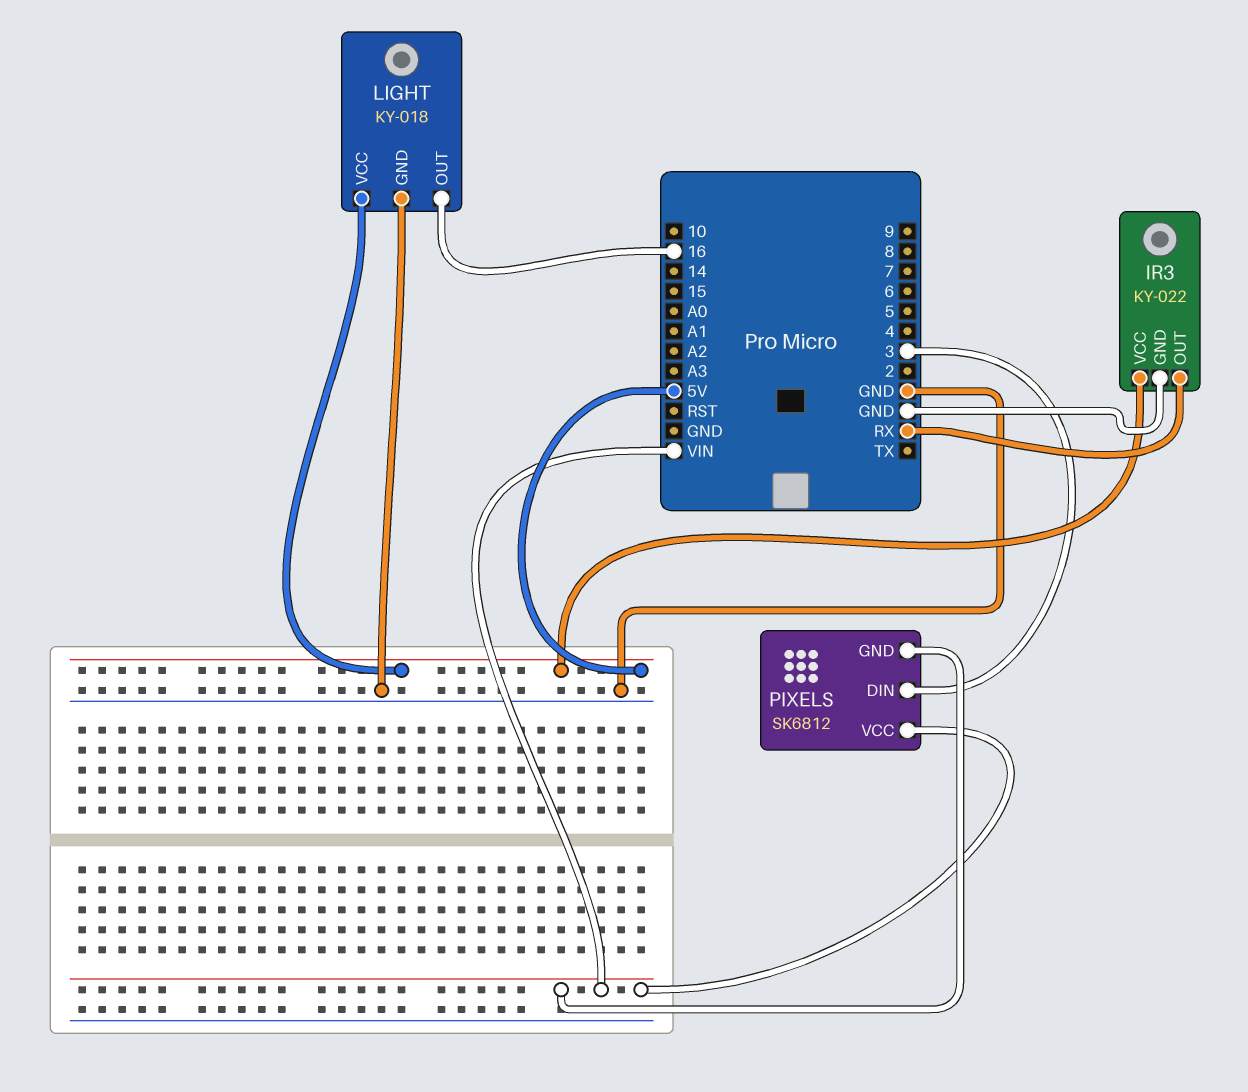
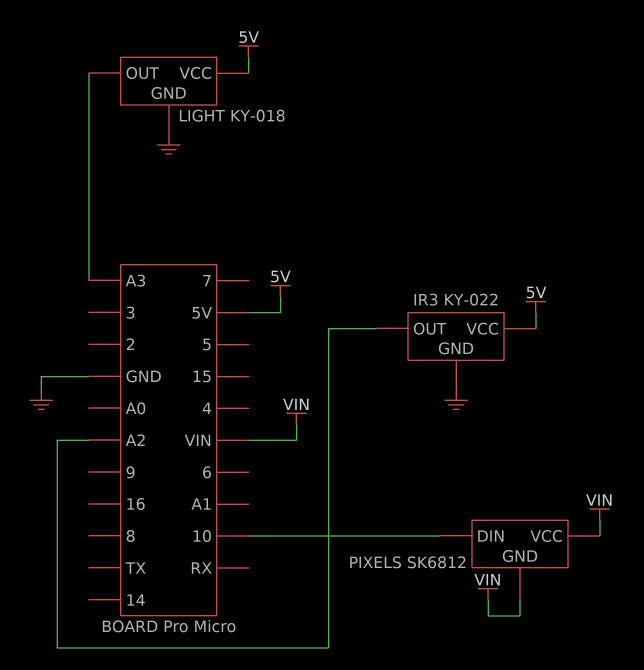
IR3 pin OUT: RX -> A2
LIGHT pin OUT: 16 -> A3
PIXELS pin DIN: 3 -> 10

